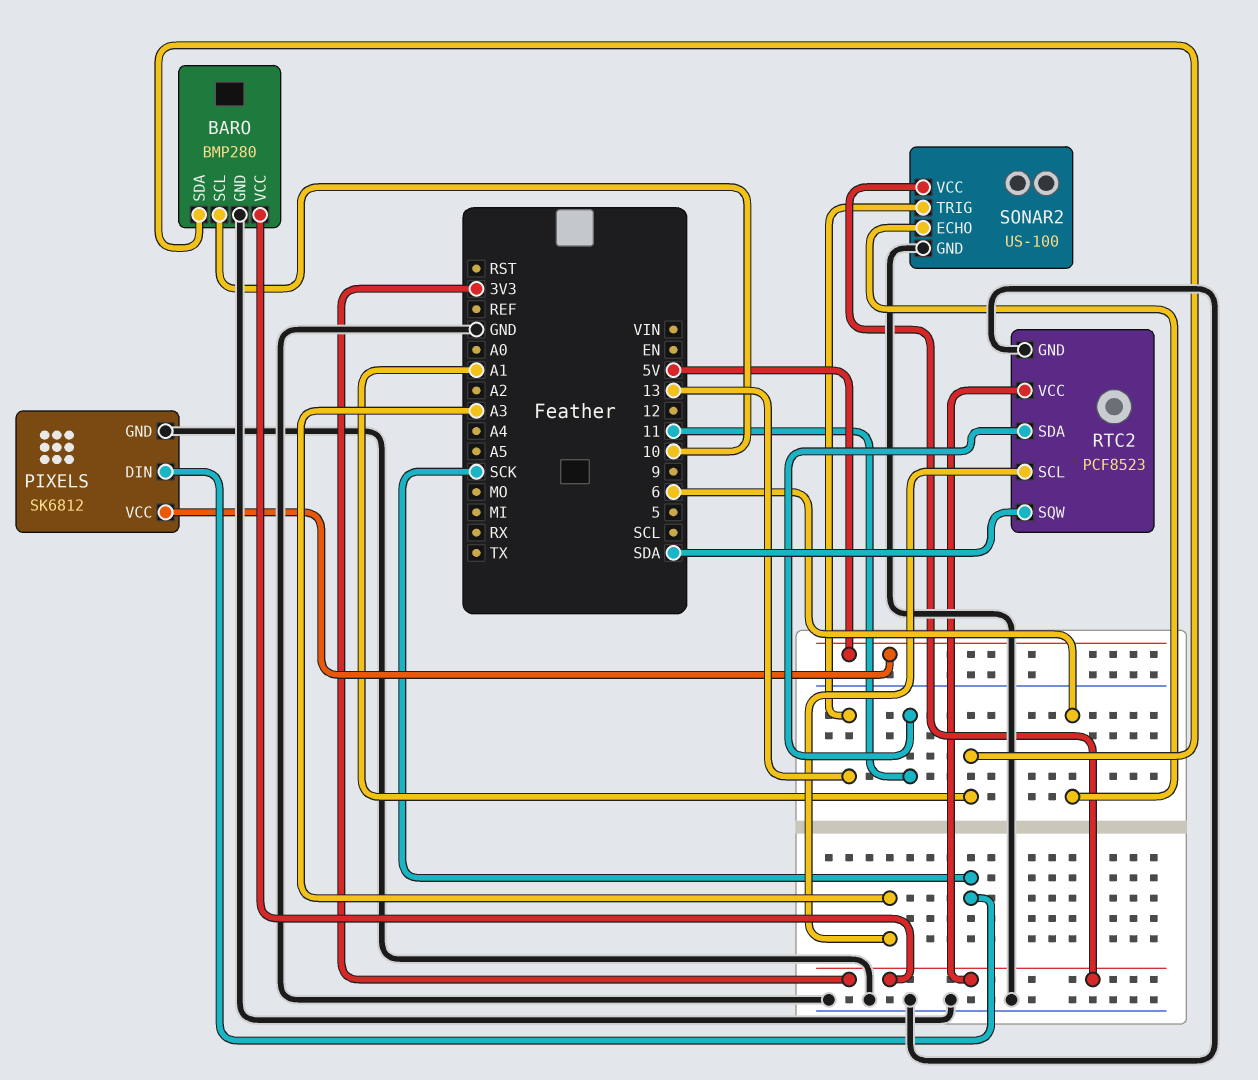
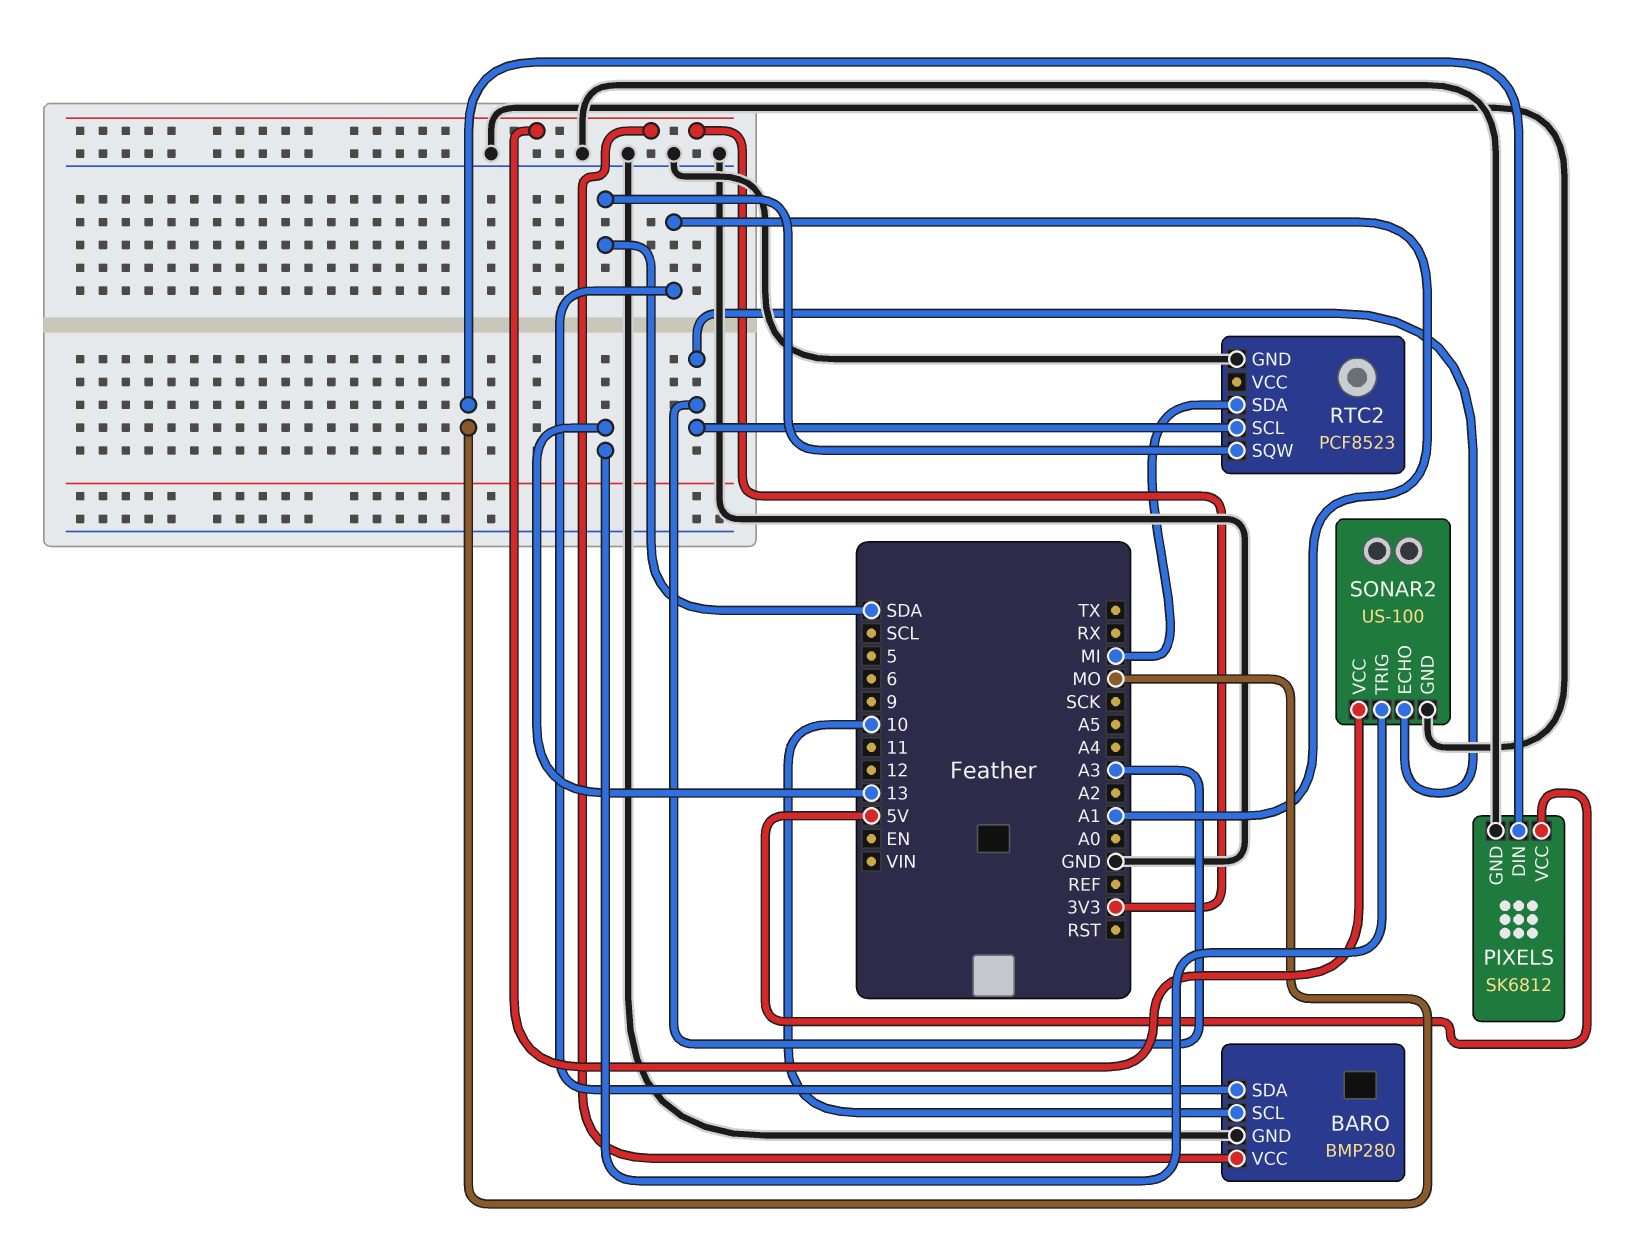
PIXELS pin DIN: SCK -> MO
RTC2 pin SDA: 11 -> MI
RTC2 pin VCC: 3V3 -> none
SONAR2 pin ECHO: 6 -> A3

